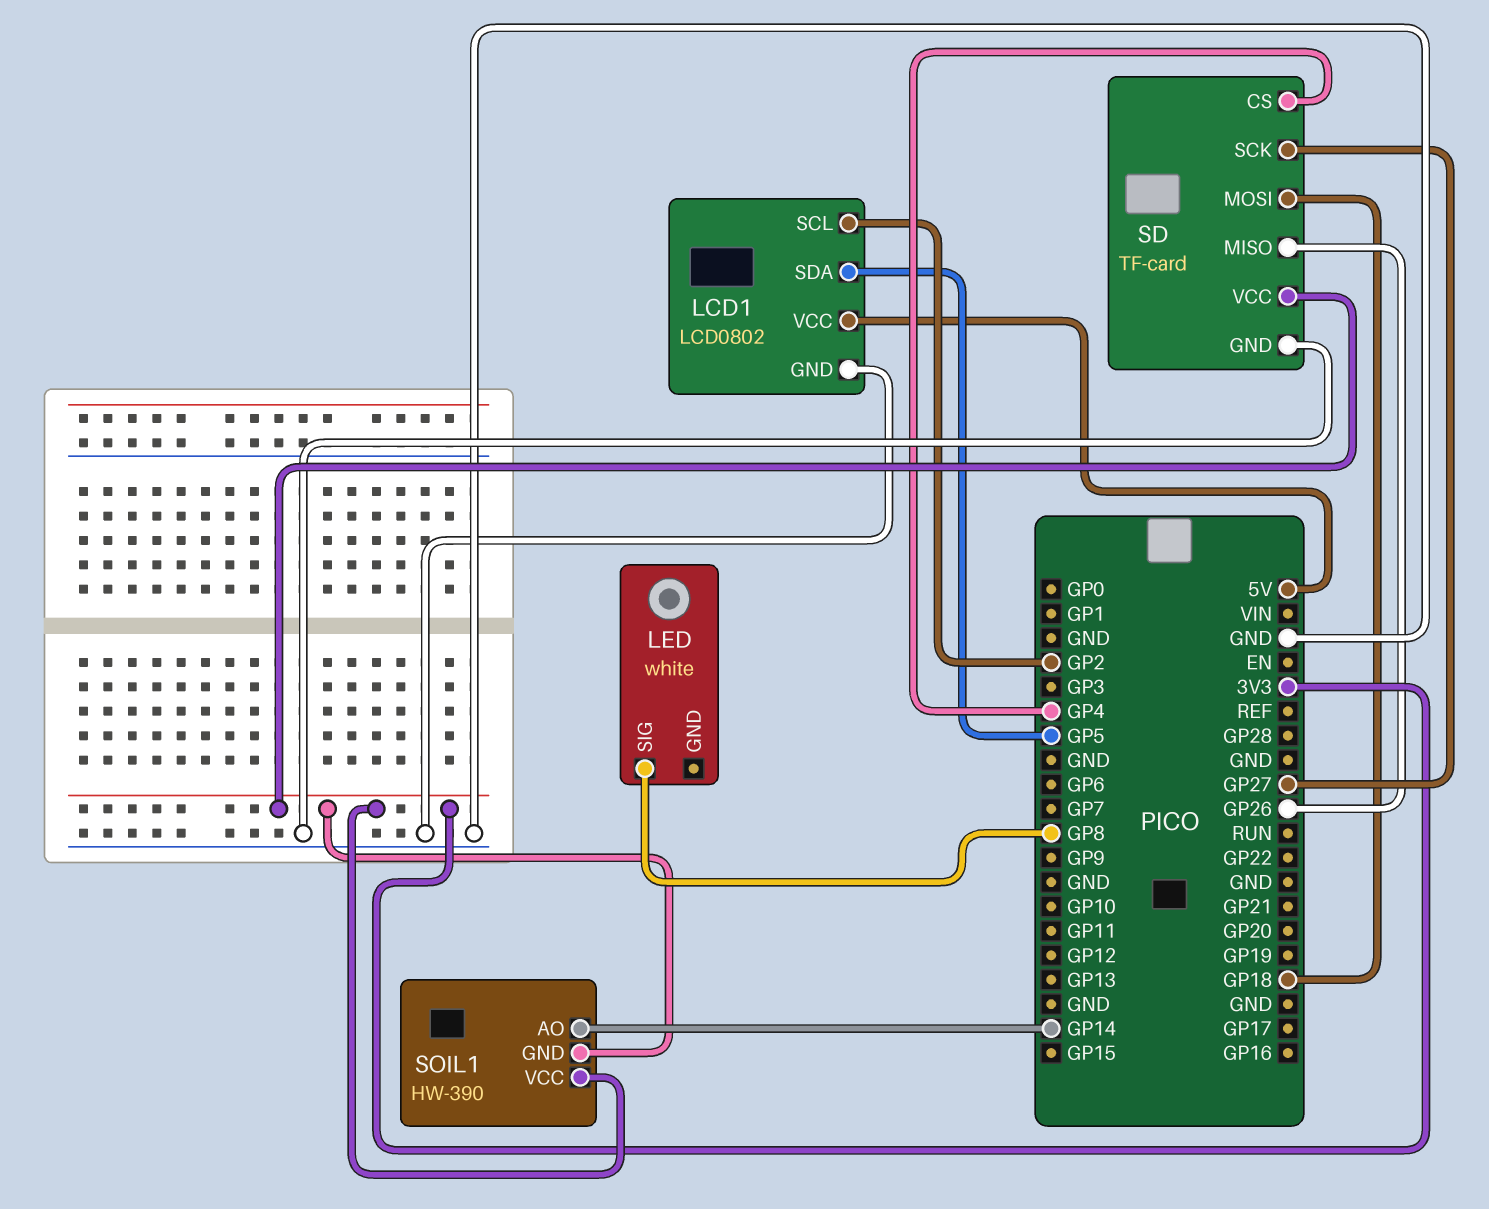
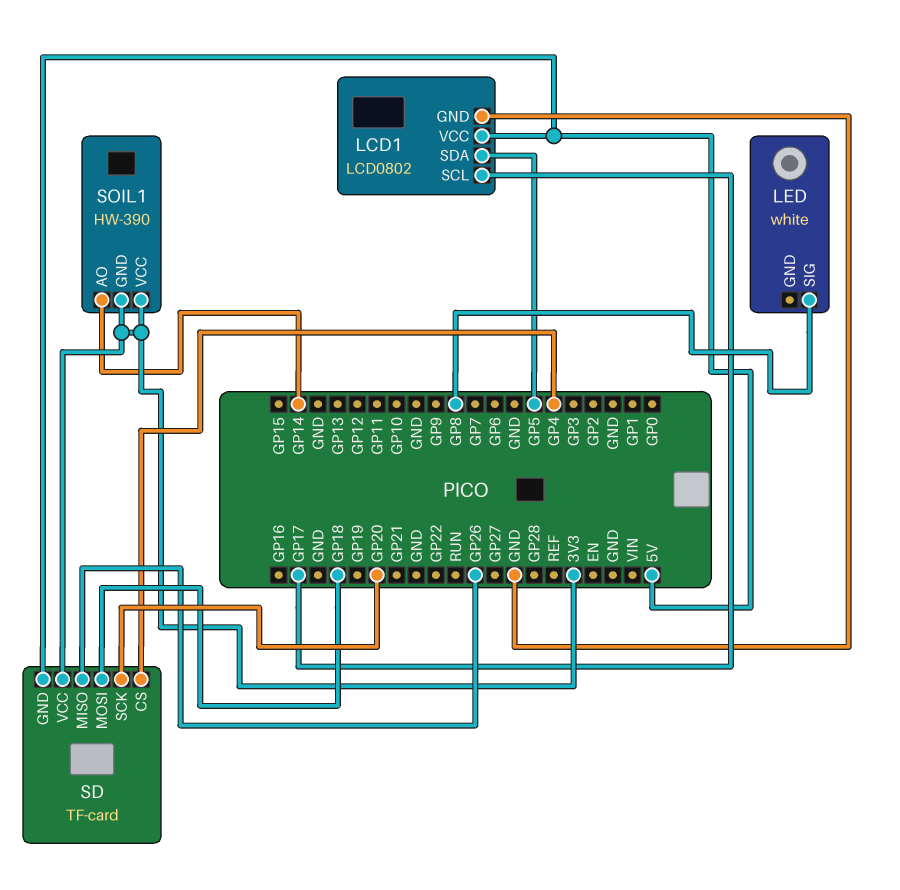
LCD1 pin SCL: GP2 -> GP17
SD pin GND: GND -> 5V
SD pin SCK: GP27 -> GP20

